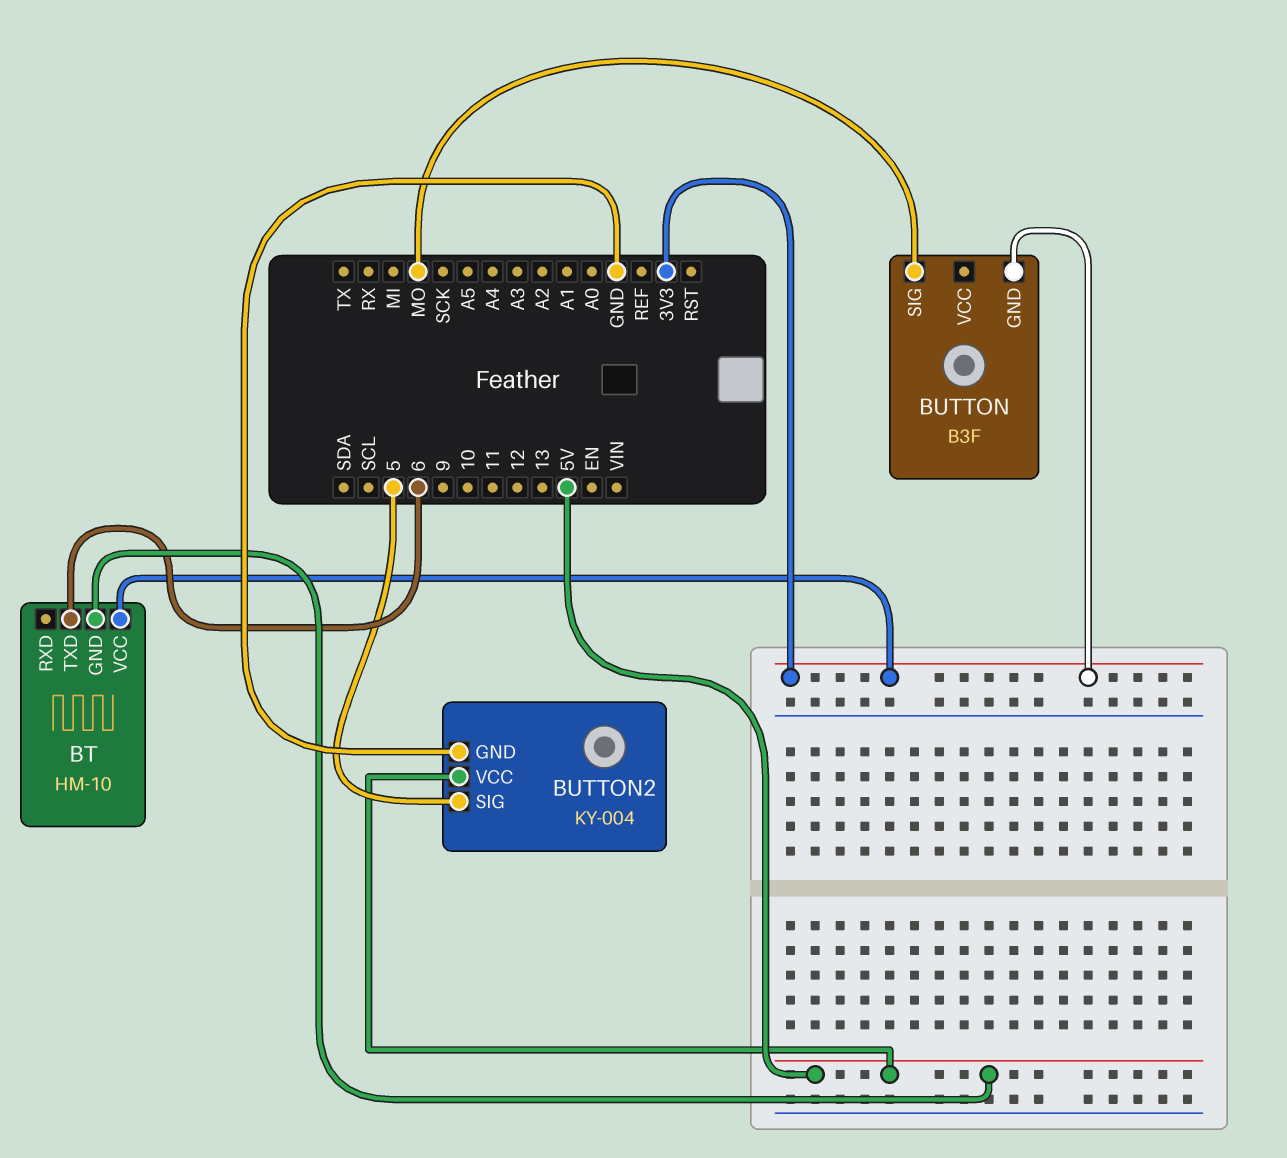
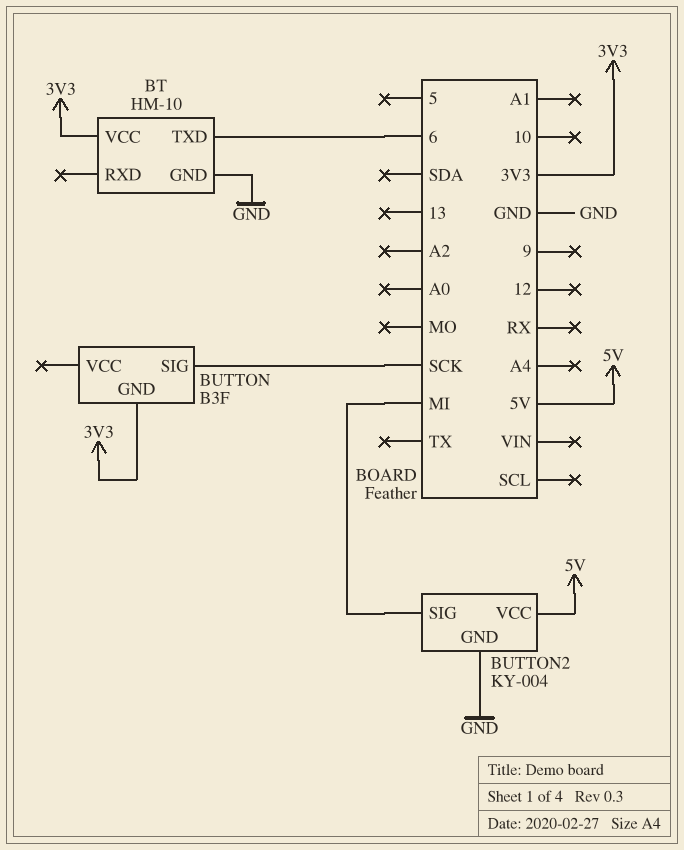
BT pin GND: 5V -> GND
BUTTON pin SIG: MO -> SCK
BUTTON2 pin SIG: 5 -> MI

